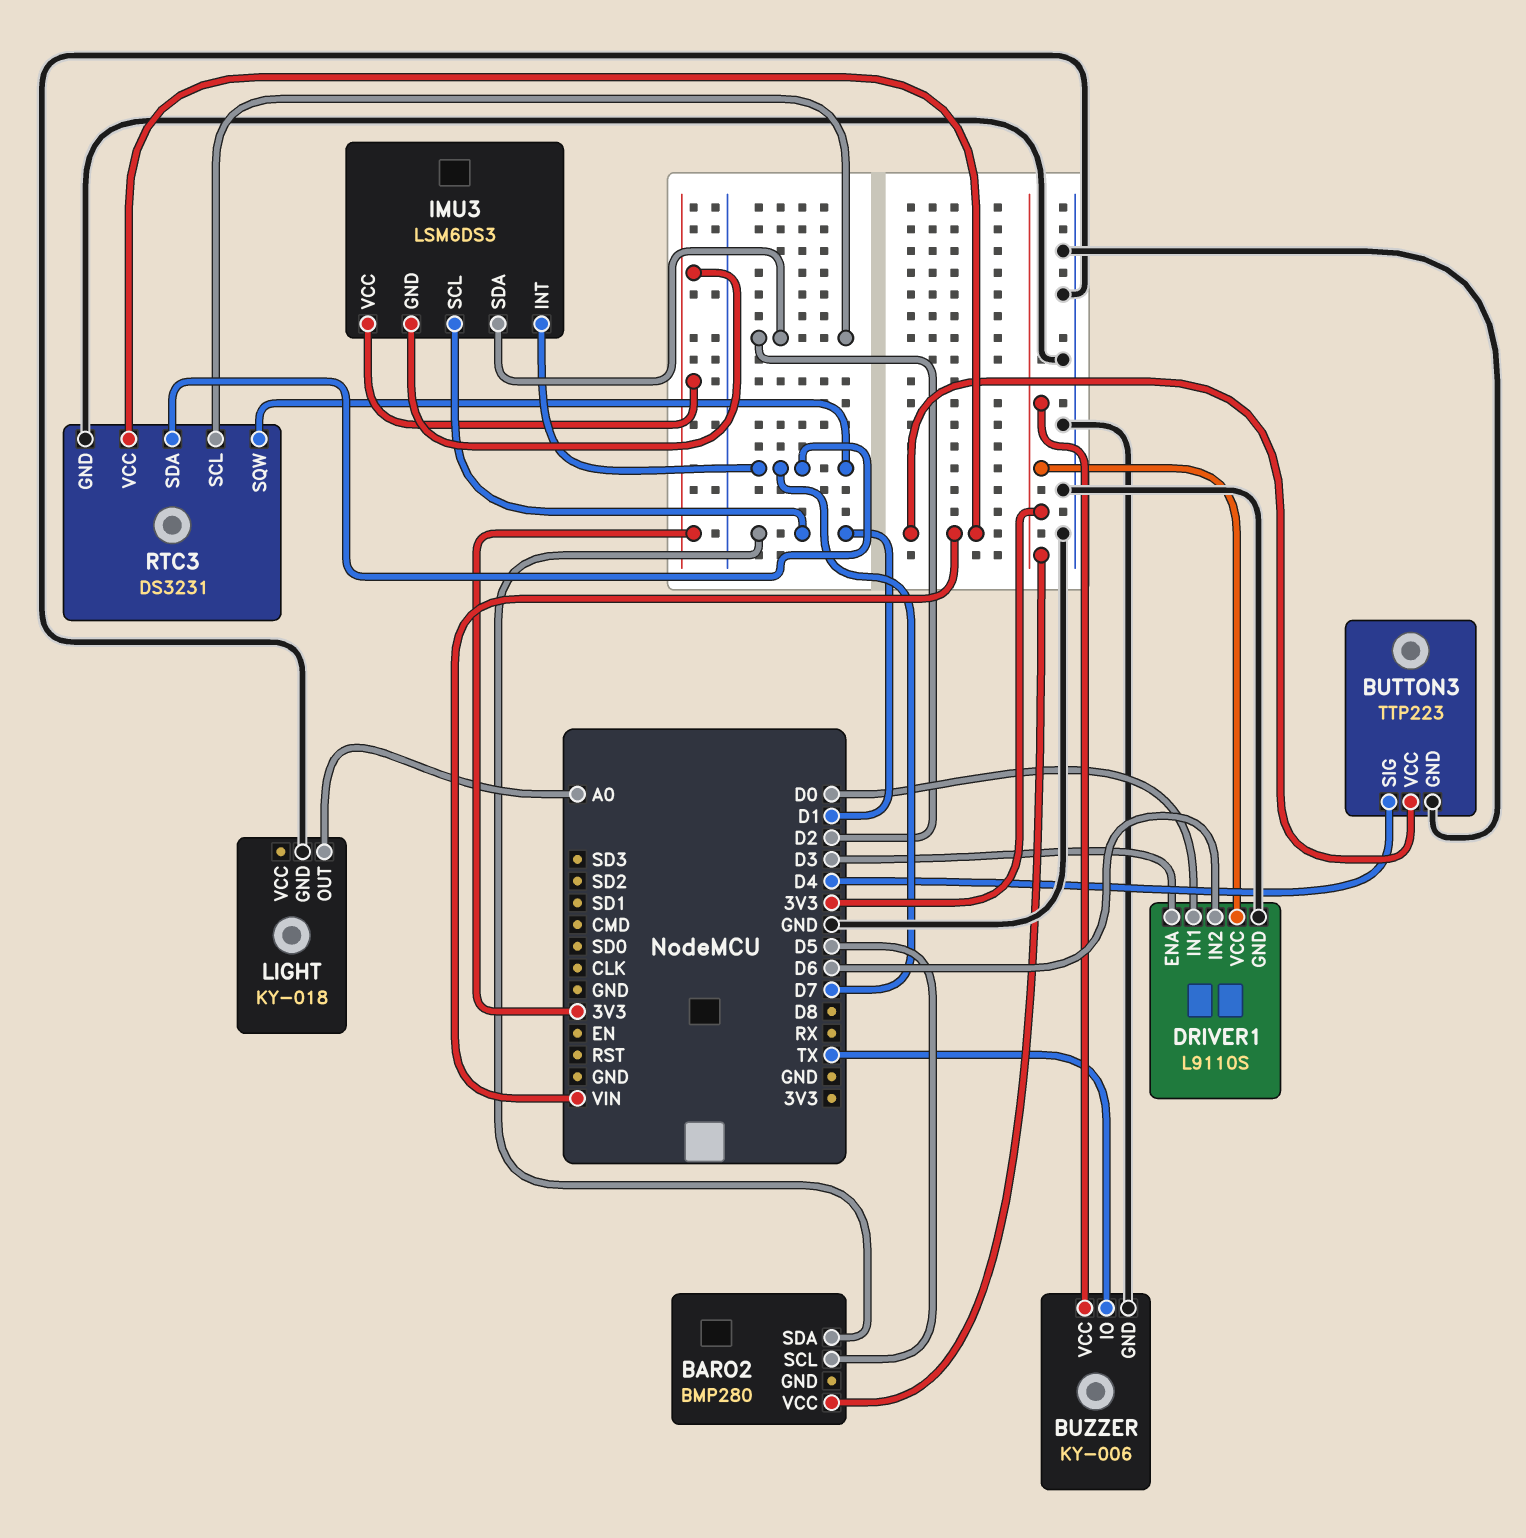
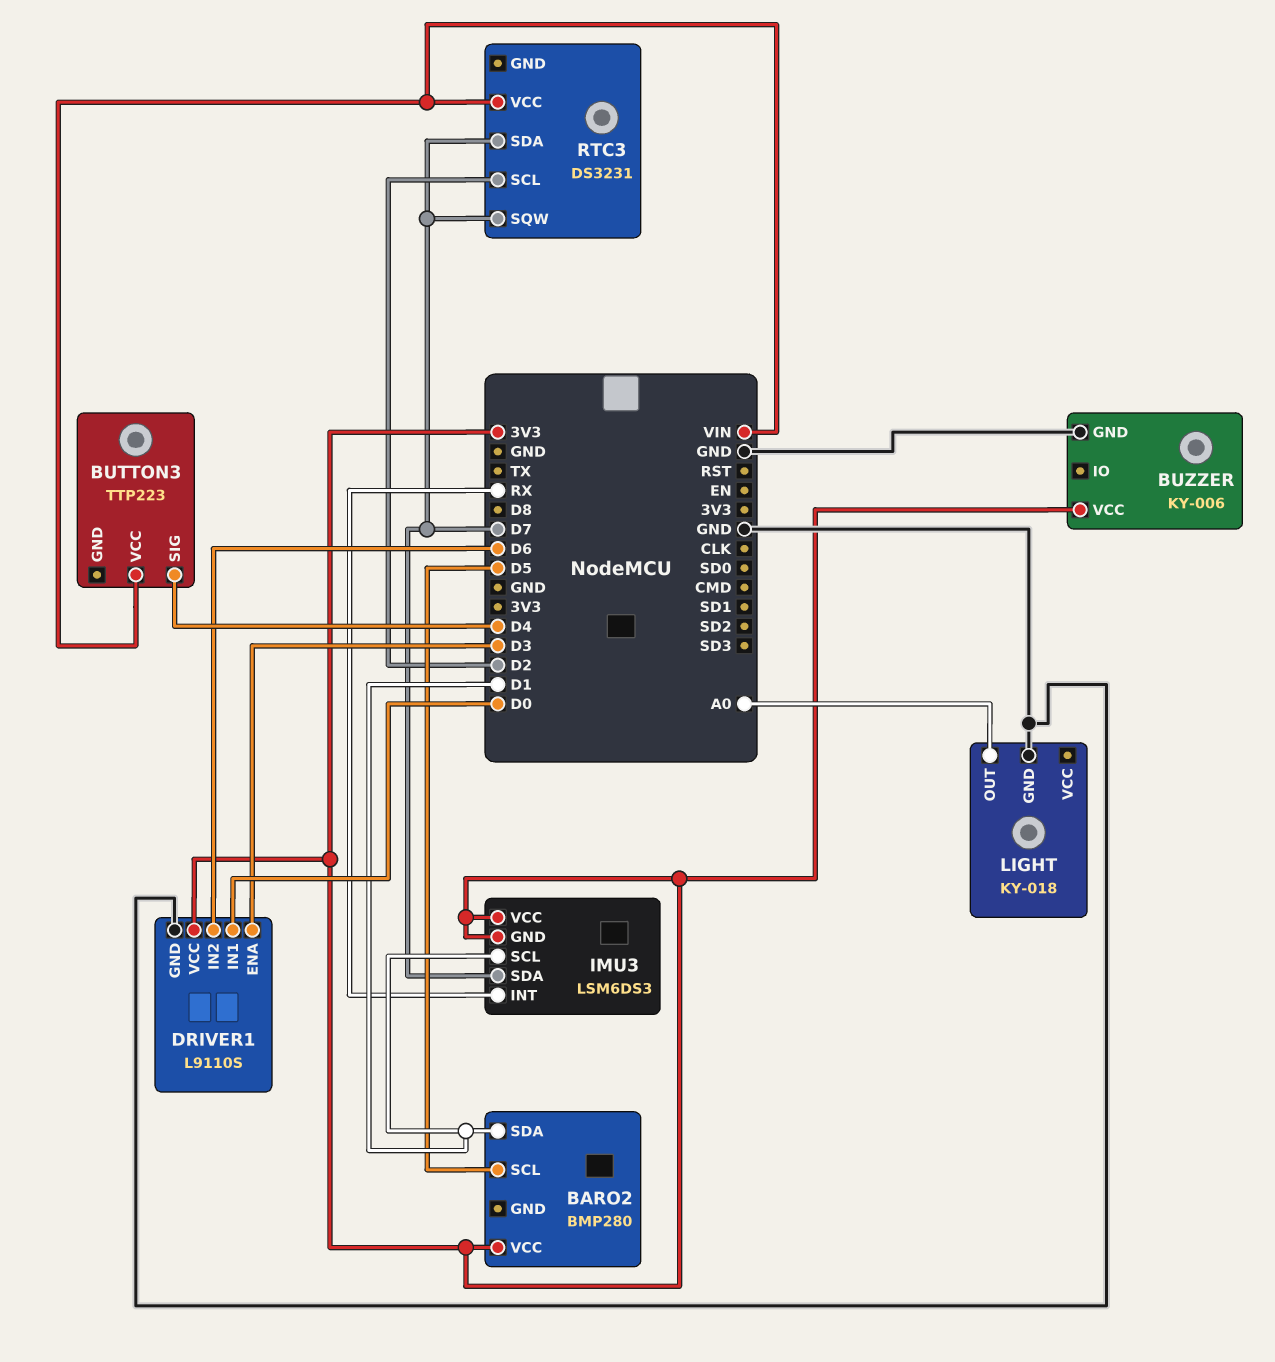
BUTTON3 pin GND: GND -> none
BUZZER pin IO: TX -> none
IMU3 pin INT: D7 -> RX
IMU3 pin SDA: D2 -> D7
RTC3 pin GND: GND -> none

